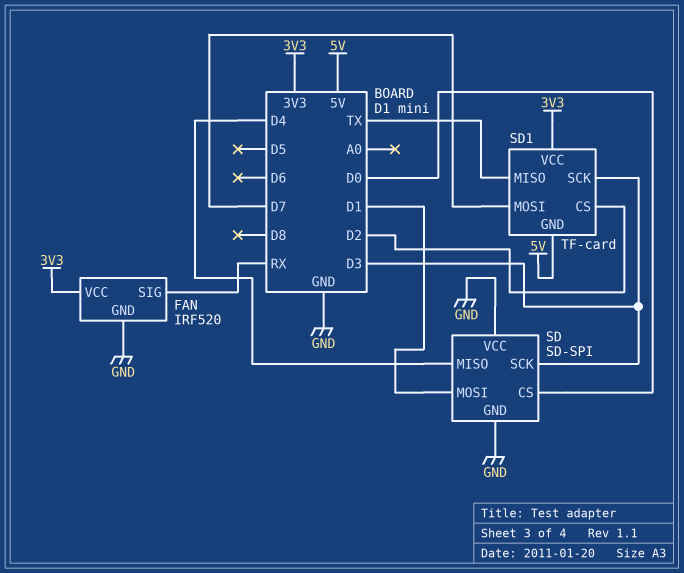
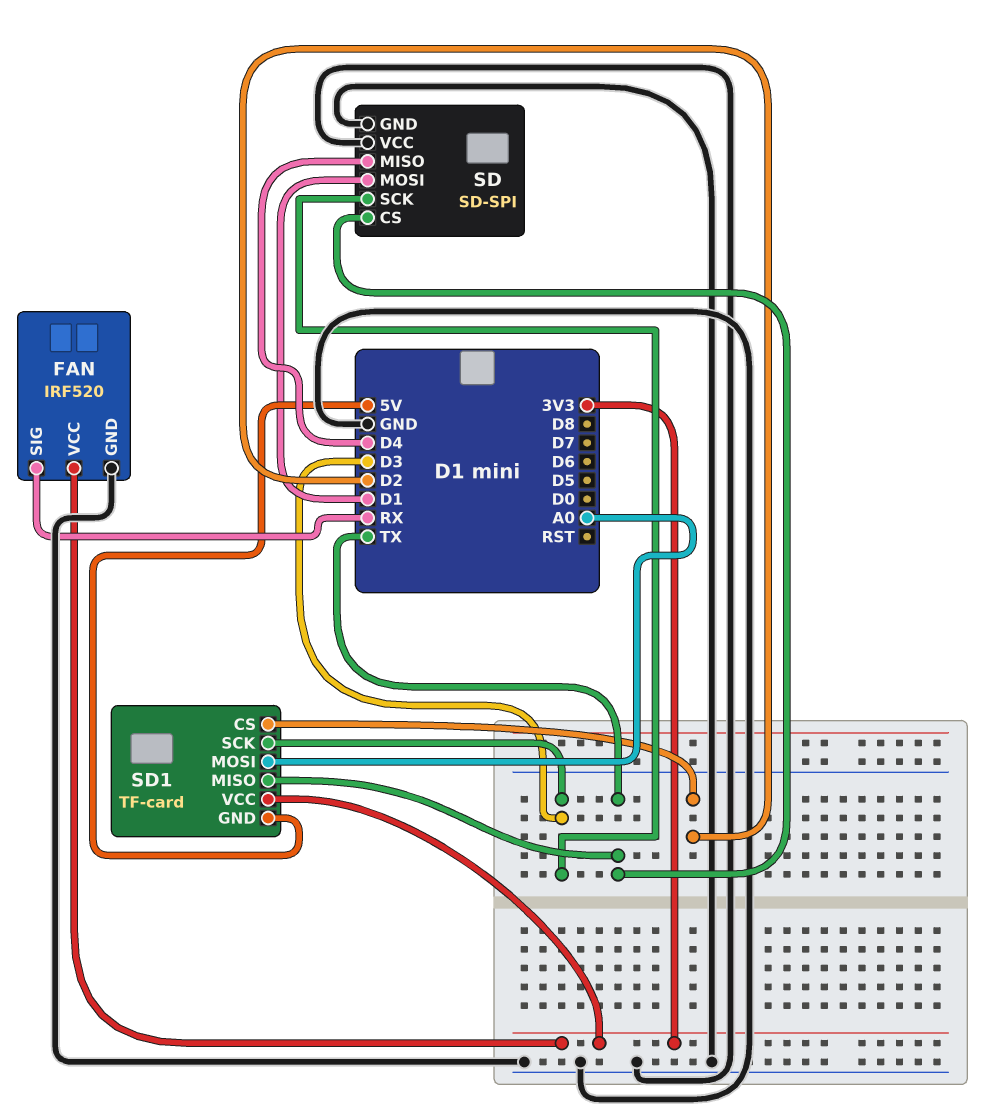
SD pin CS: D0 -> TX
SD1 pin MOSI: D7 -> A0

